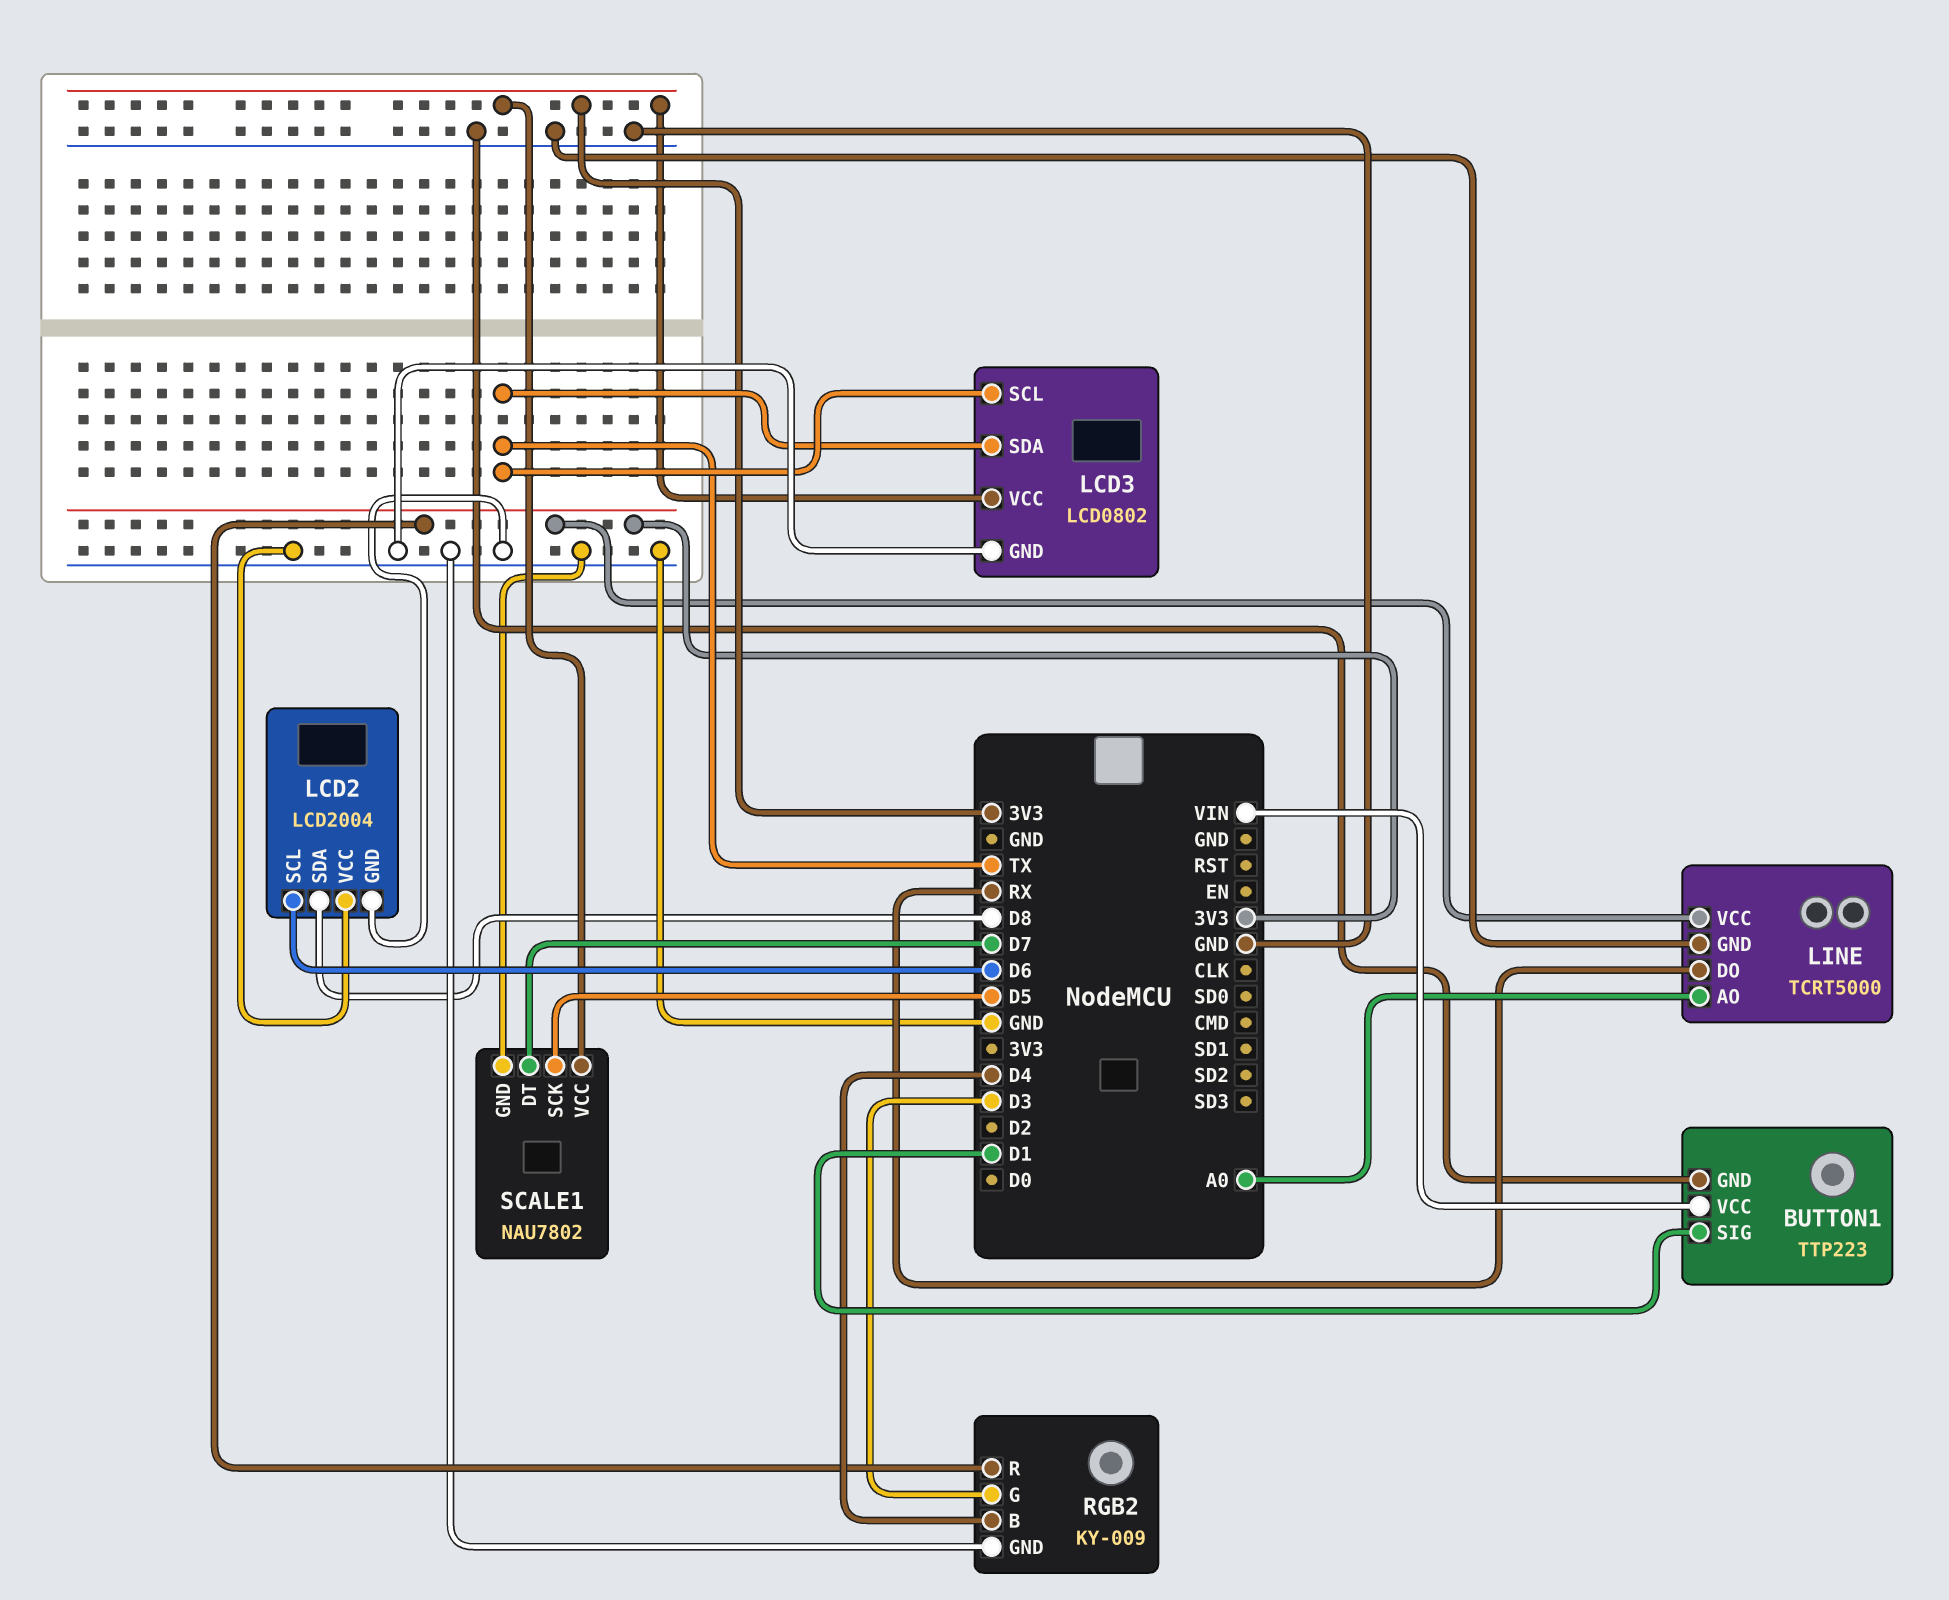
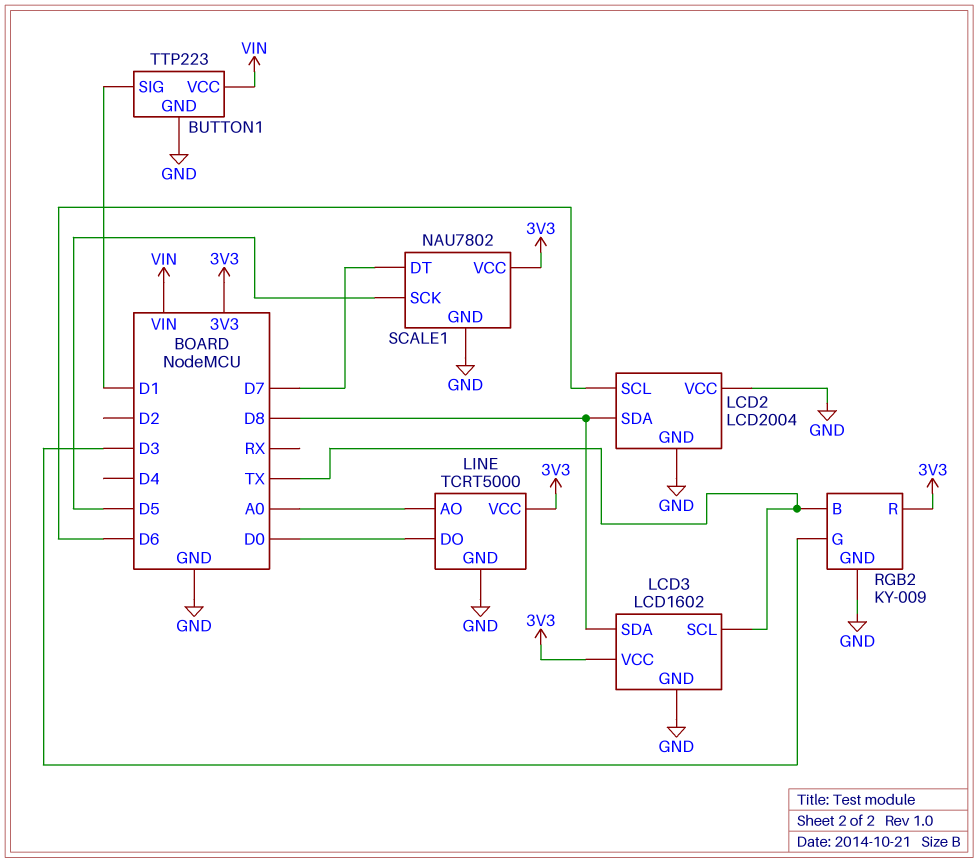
LCD3: LCD0802 -> LCD1602
LCD3 pin SDA: TX -> D8
LINE pin DO: RX -> D0
RGB2 pin B: D4 -> TX

